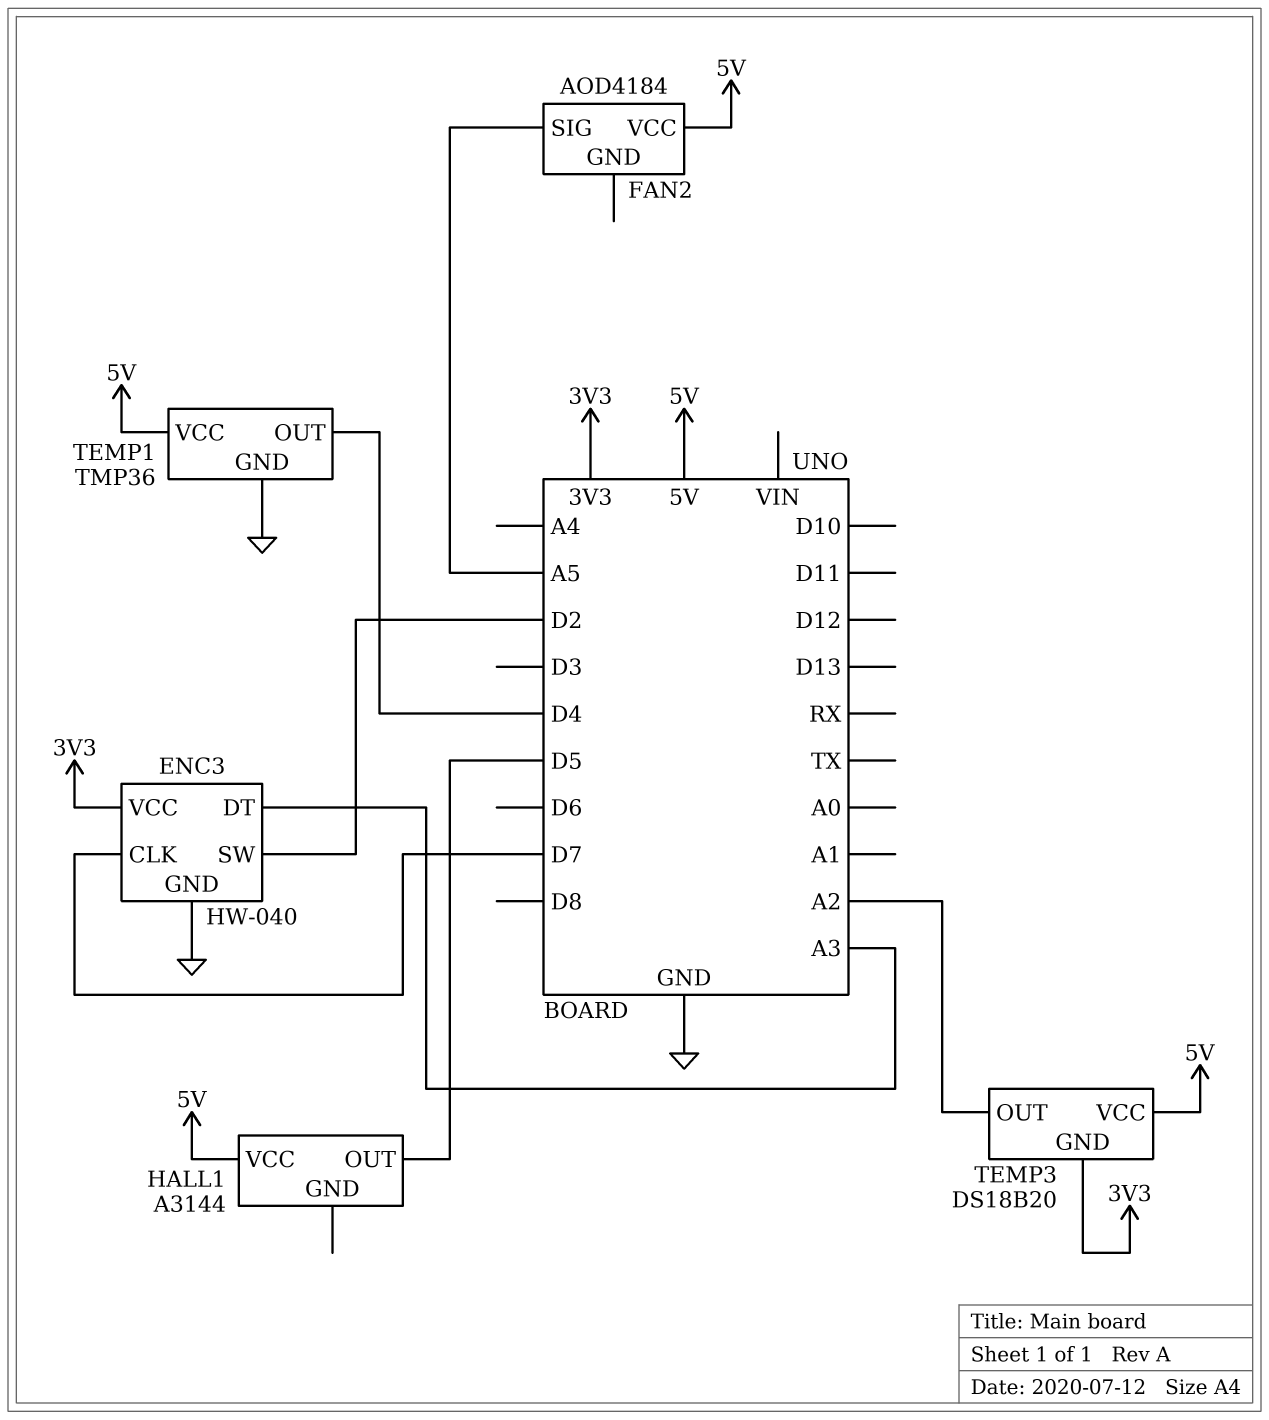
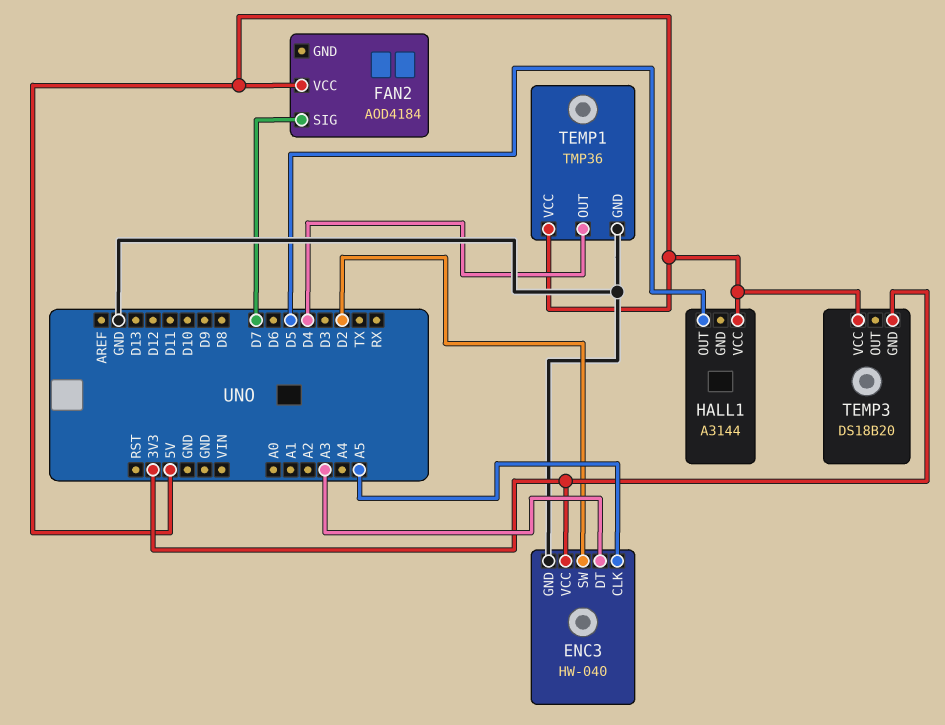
ENC3 pin CLK: D7 -> A5
FAN2 pin SIG: A5 -> D7
TEMP3 pin OUT: A2 -> none

